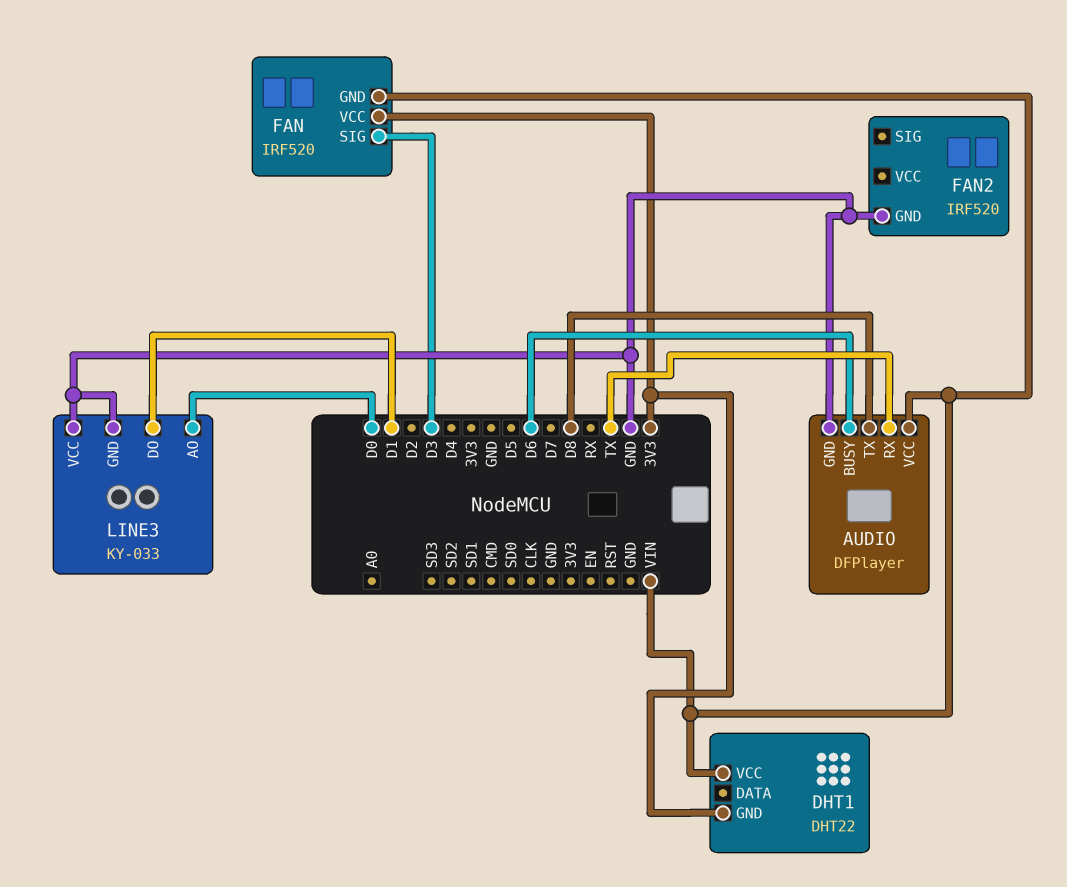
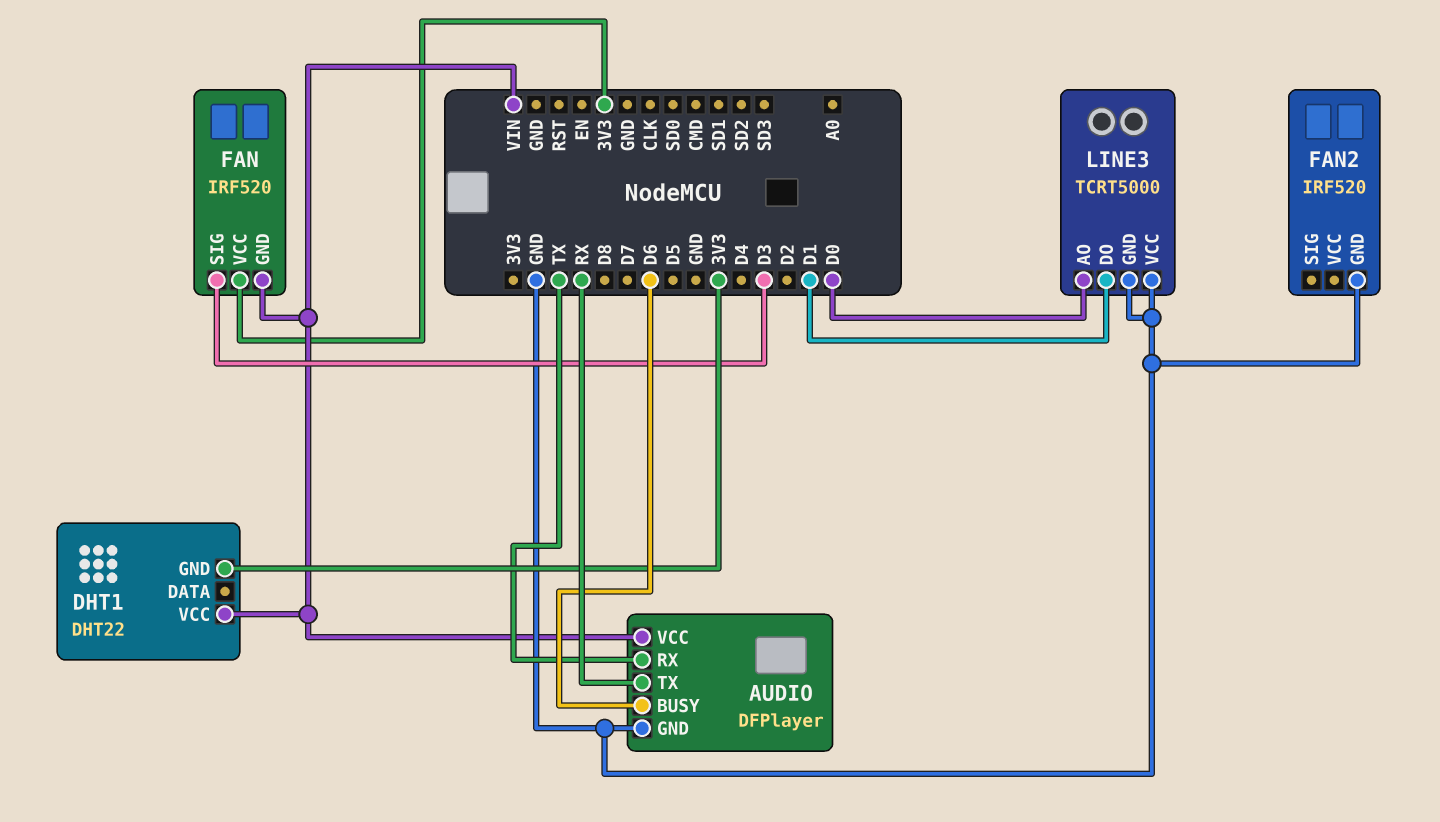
AUDIO pin TX: D8 -> RX
LINE3: KY-033 -> TCRT5000

